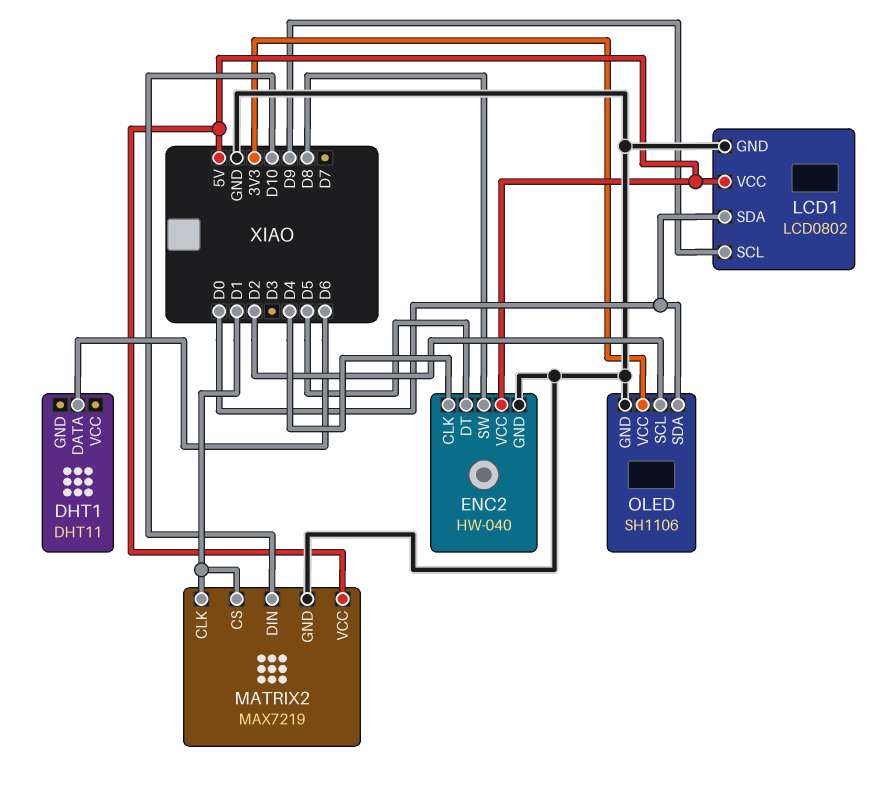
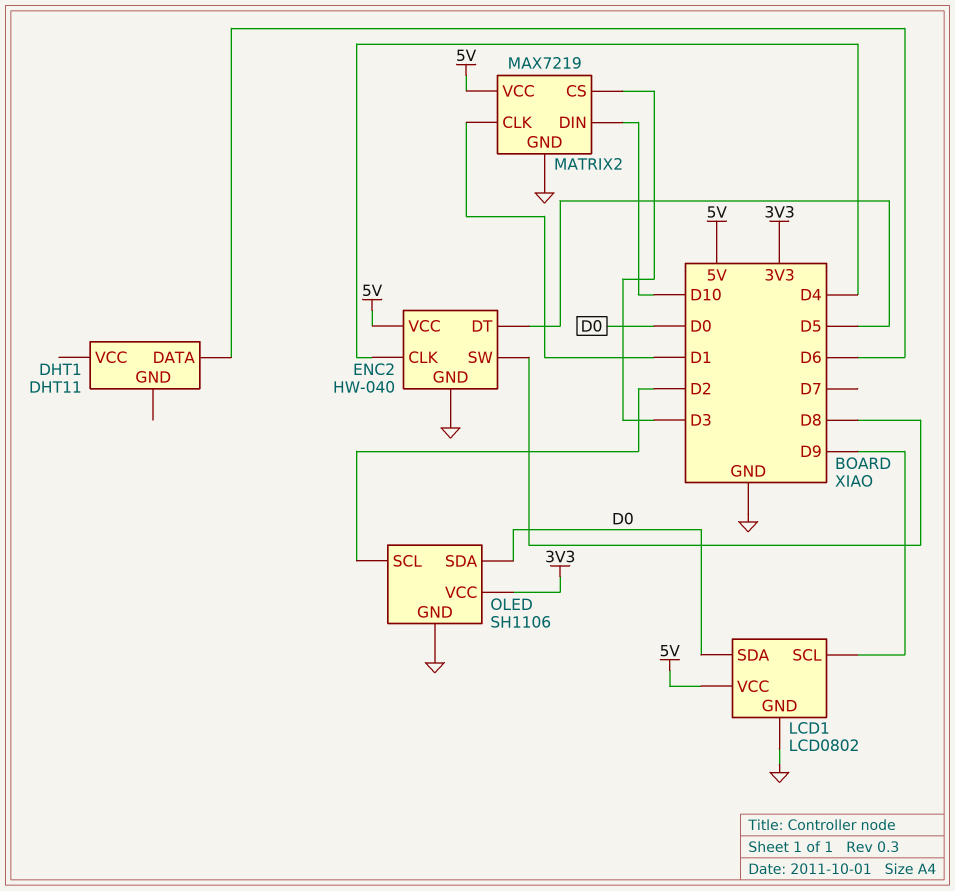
MATRIX2 pin CS: D1 -> D3

